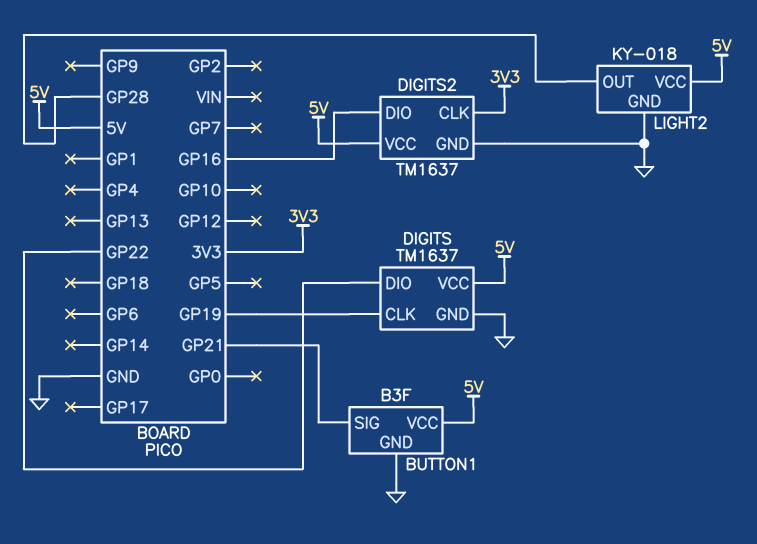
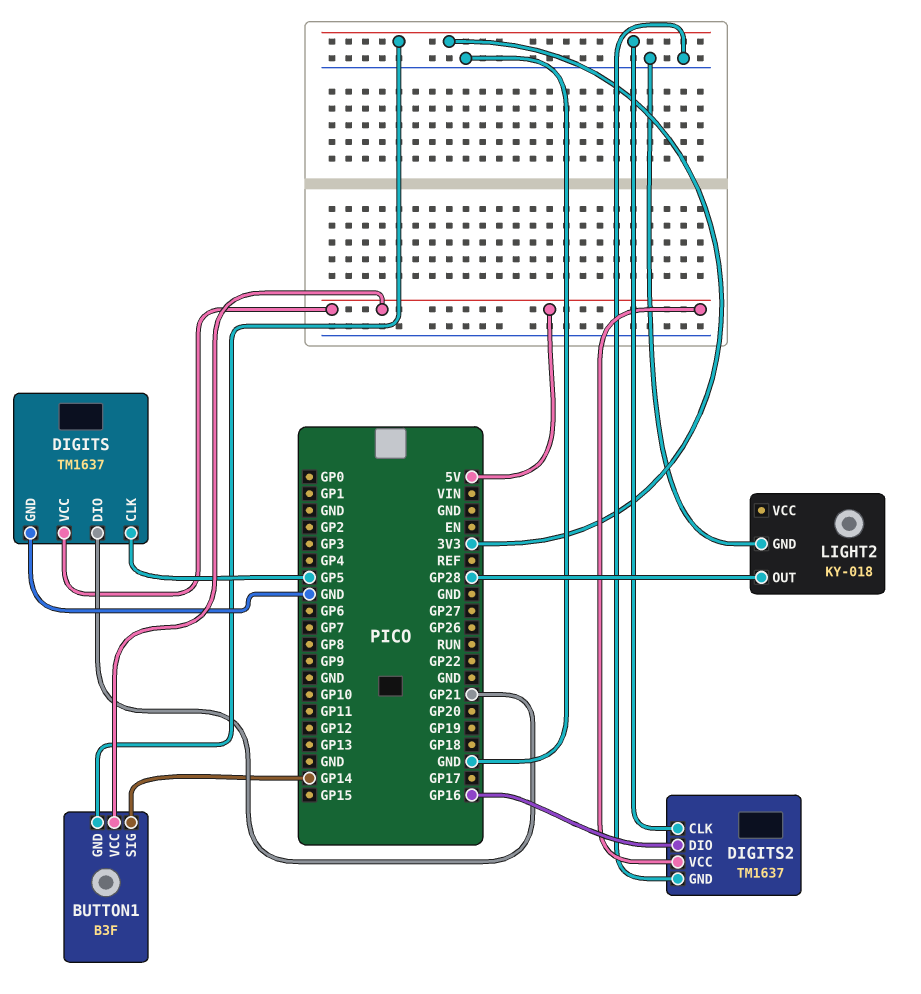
BUTTON1 pin GND: GND -> 3V3
BUTTON1 pin SIG: GP21 -> GP14
DIGITS pin CLK: GP19 -> GP5
DIGITS pin DIO: GP22 -> GP21
LIGHT2 pin VCC: 5V -> none

